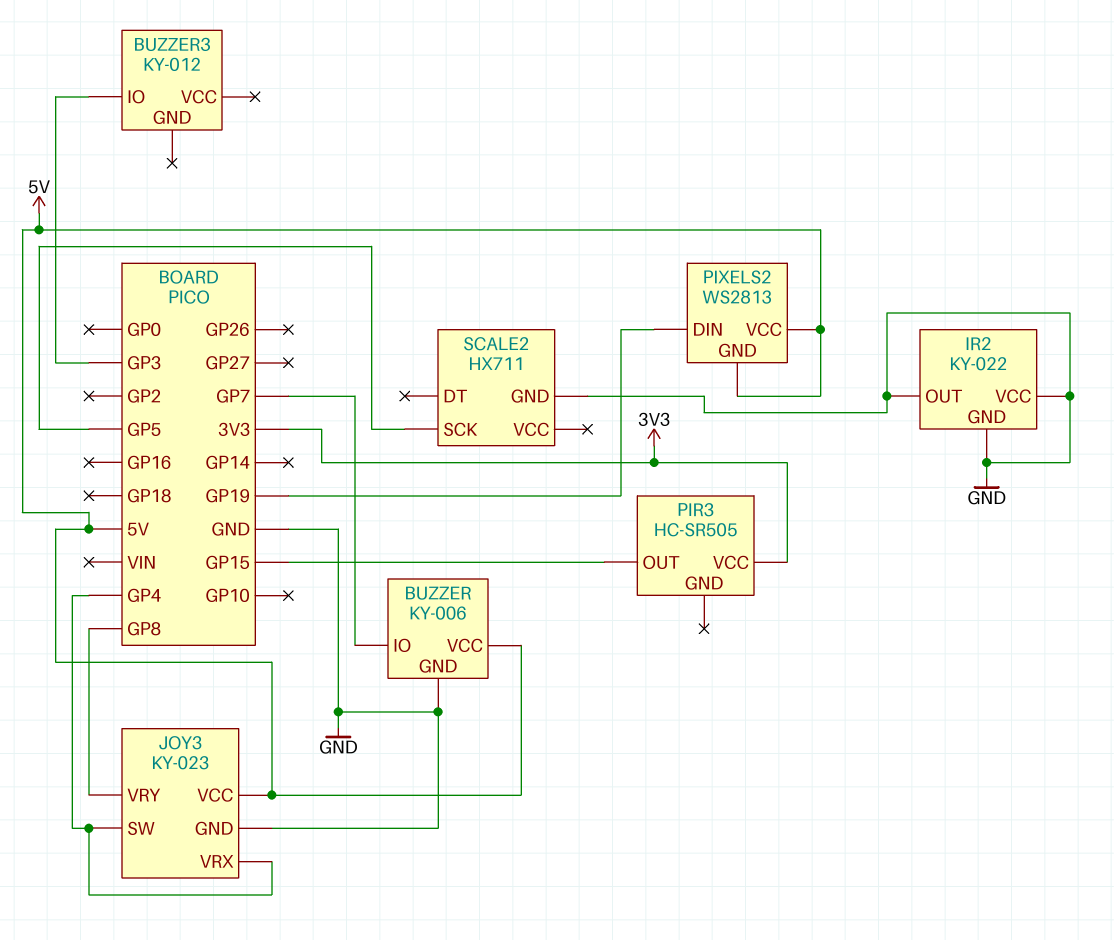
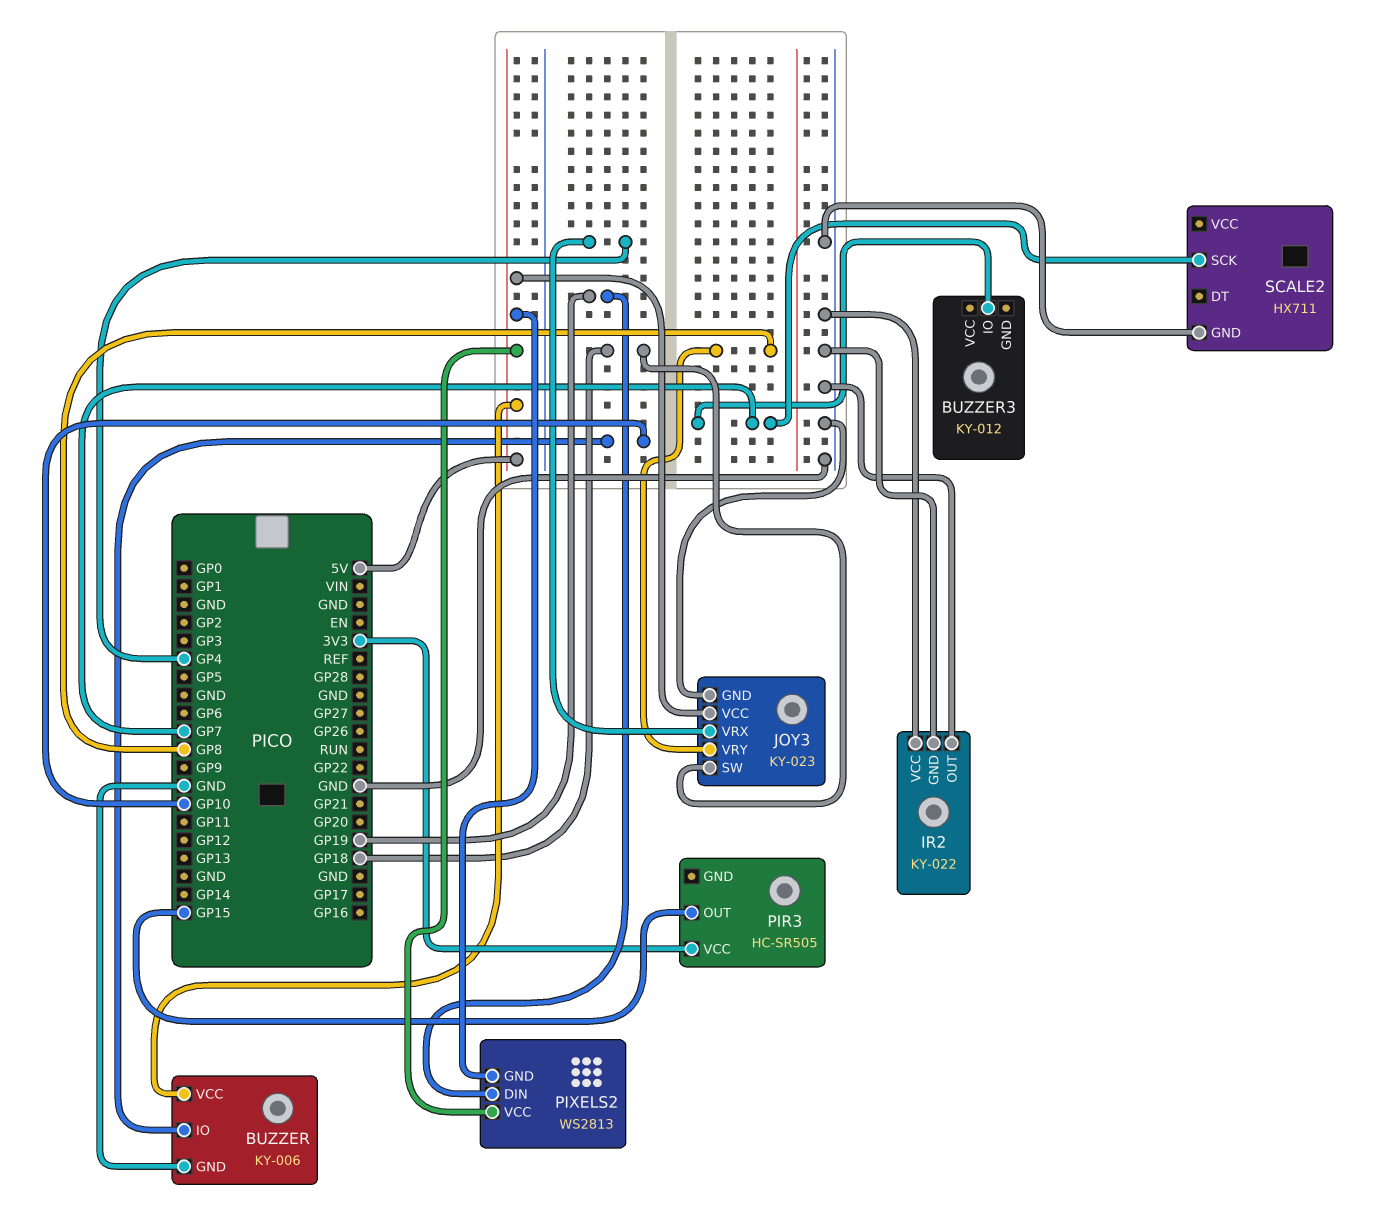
BUZZER pin IO: GP7 -> GP10
BUZZER3 pin IO: GP3 -> GP7
JOY3 pin SW: GP4 -> GP18
SCALE2 pin SCK: GP5 -> GP7

